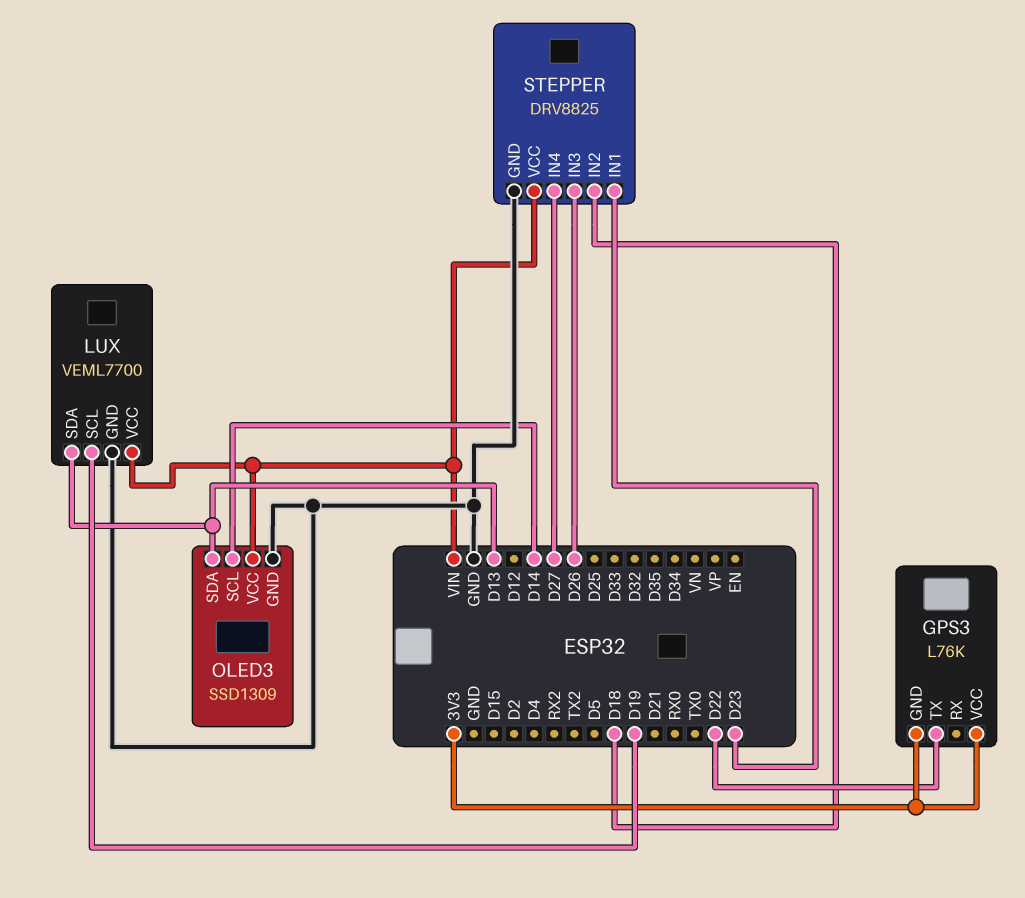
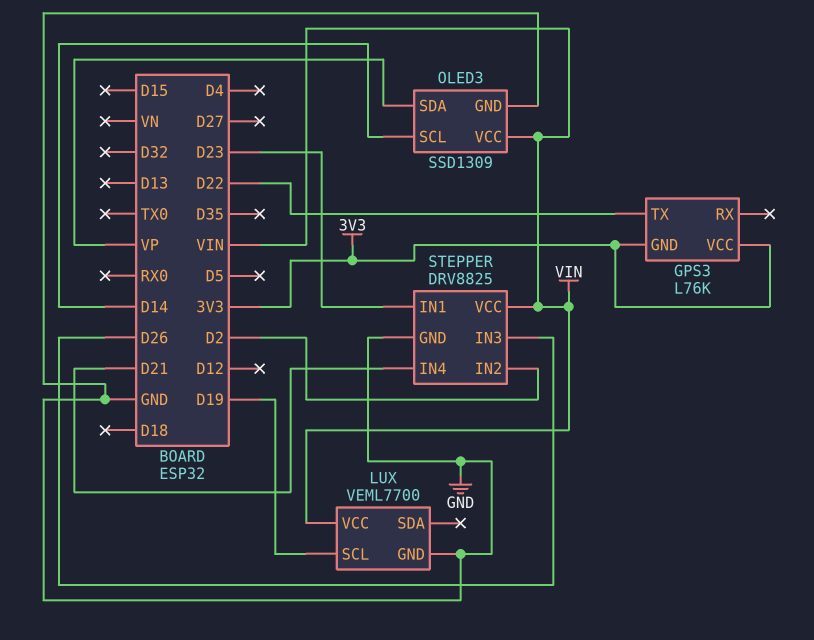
LUX pin SDA: D13 -> none
OLED3 pin SDA: D13 -> VP
STEPPER pin IN2: D18 -> D2
STEPPER pin IN4: D27 -> D21

